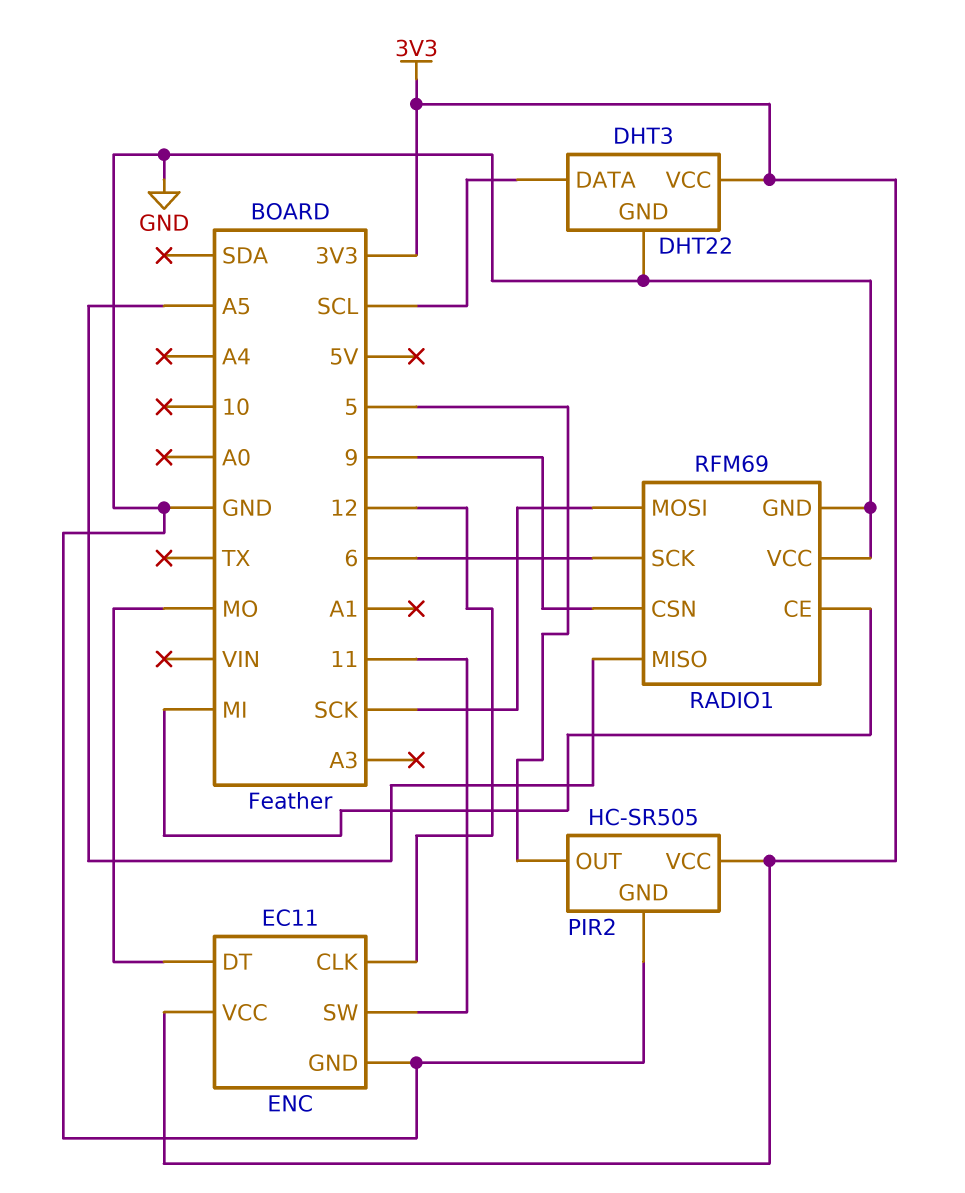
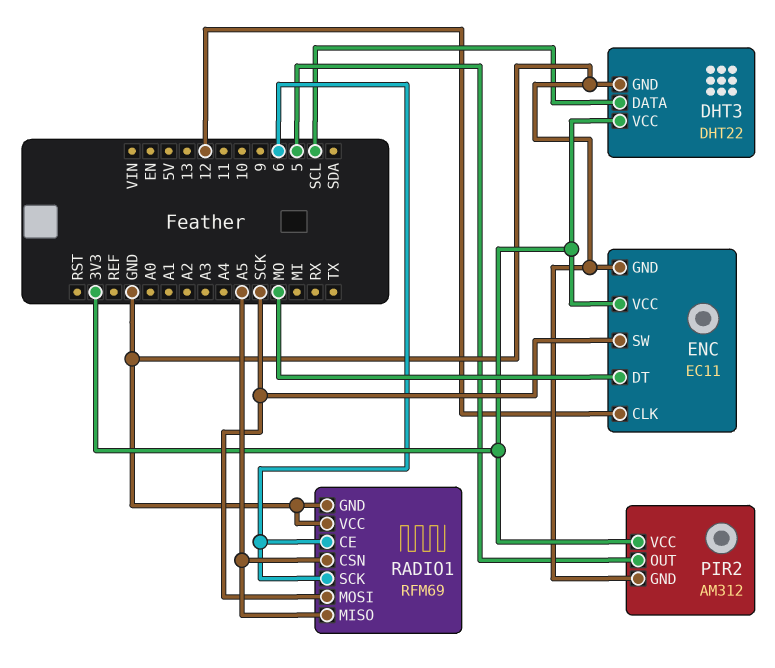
ENC pin SW: 11 -> SCK
PIR2: HC-SR505 -> AM312
RADIO1 pin CE: MI -> 6
RADIO1 pin CSN: 9 -> A5

